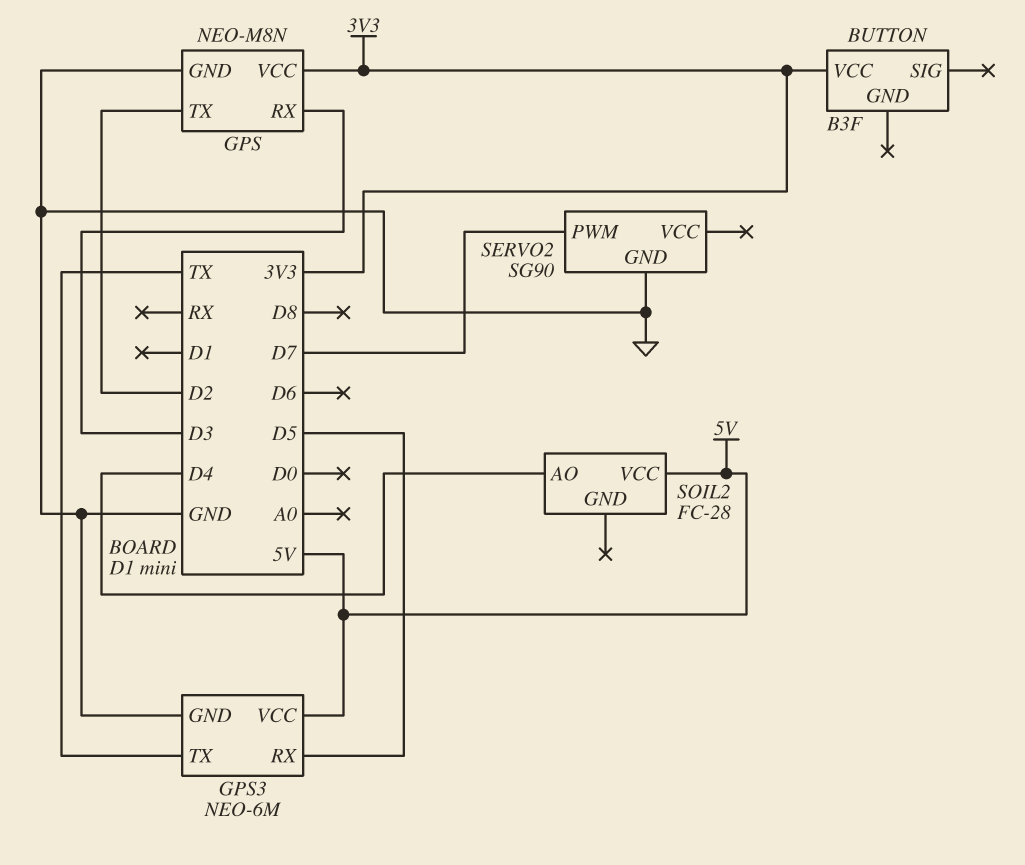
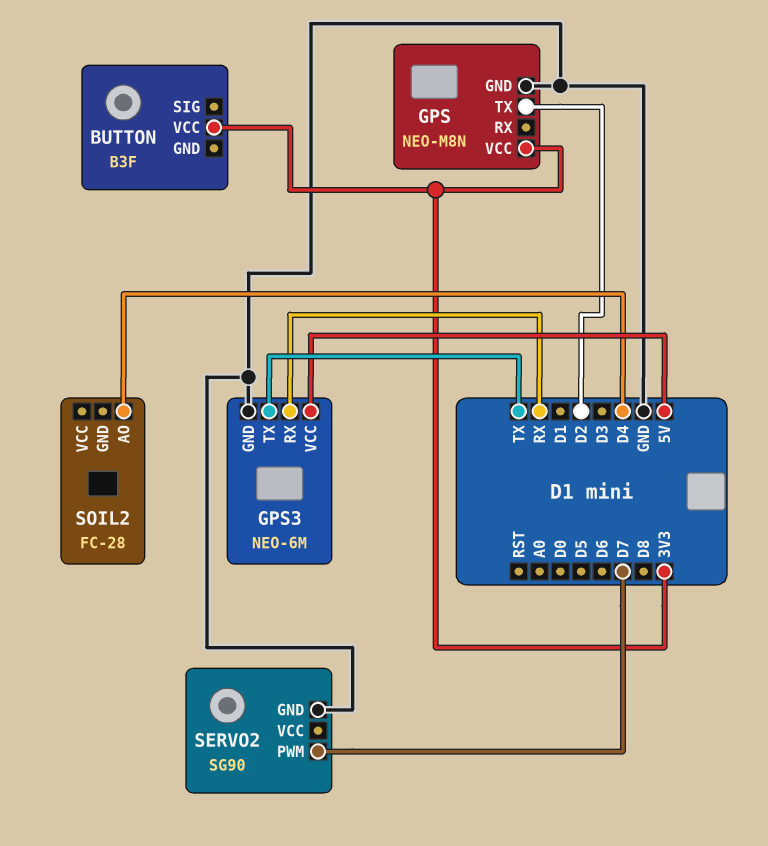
GPS pin RX: D3 -> none
GPS3 pin RX: D5 -> RX
SOIL2 pin VCC: 5V -> none

